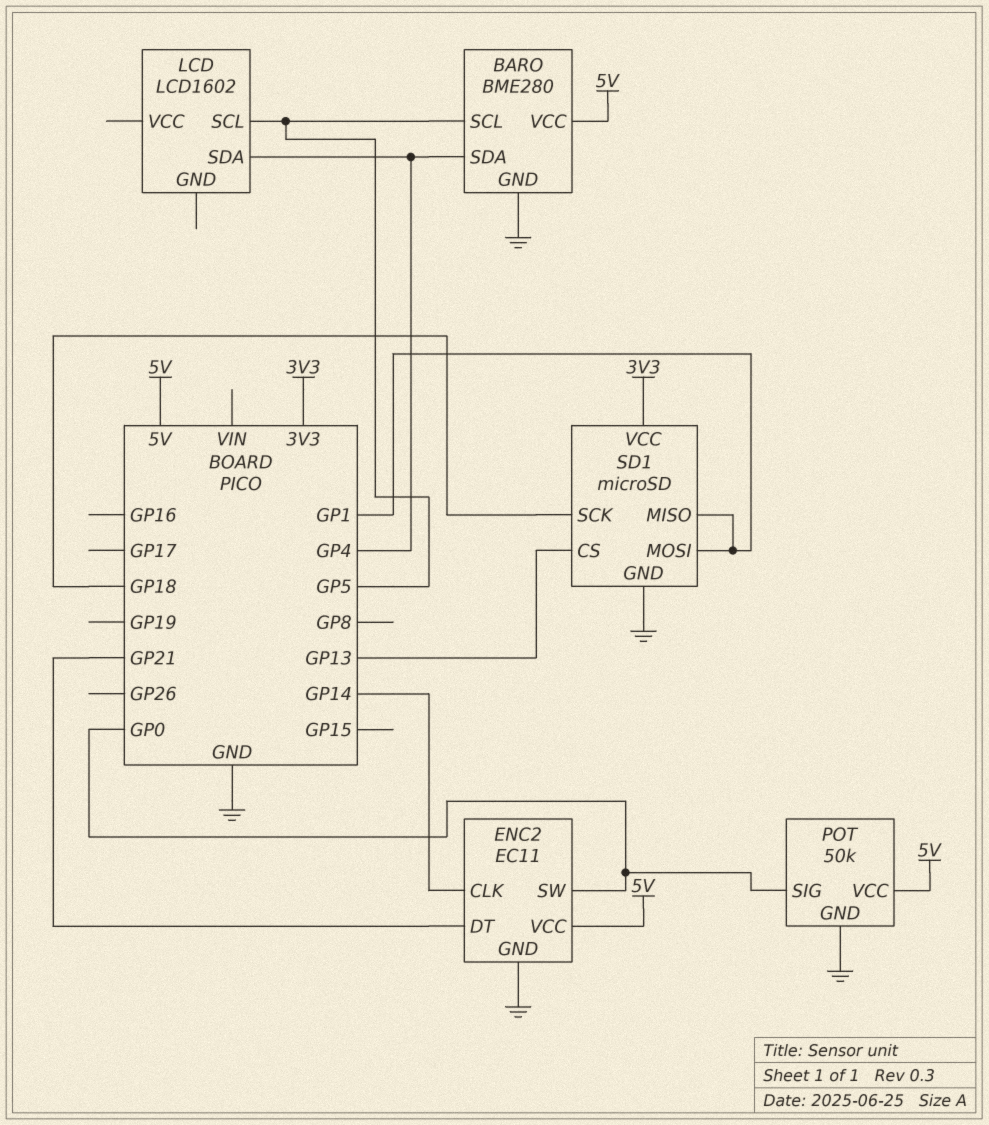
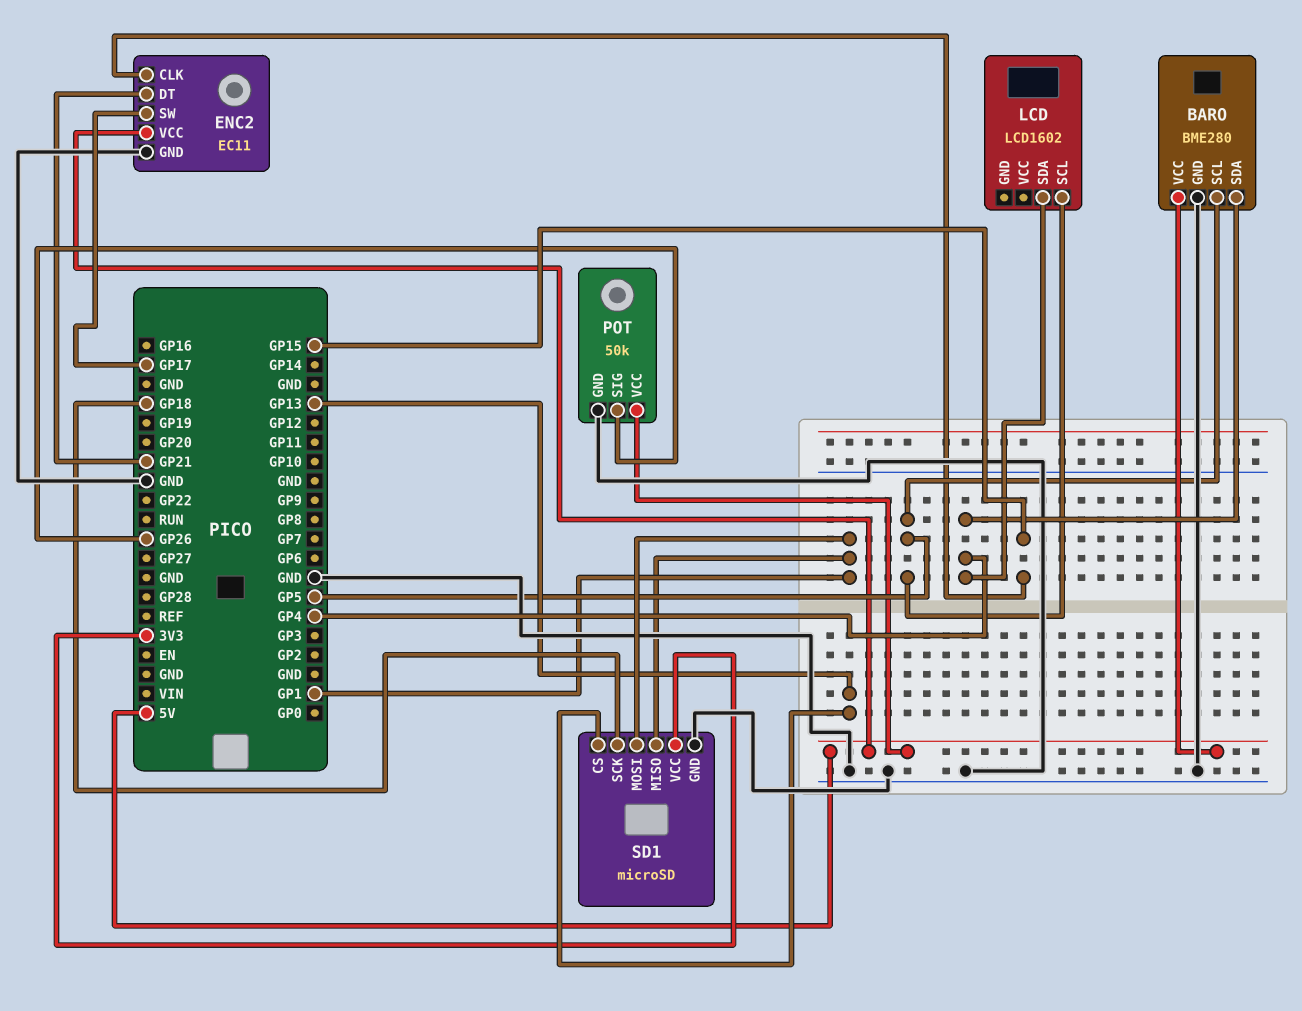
ENC2 pin CLK: GP14 -> GP15
ENC2 pin SW: GP0 -> GP17
POT pin SIG: GP0 -> GP26

